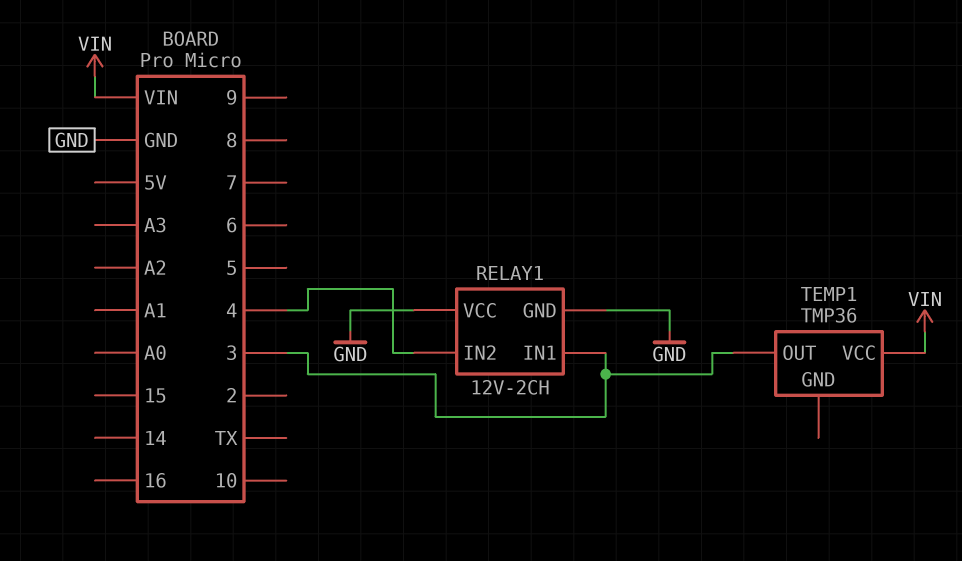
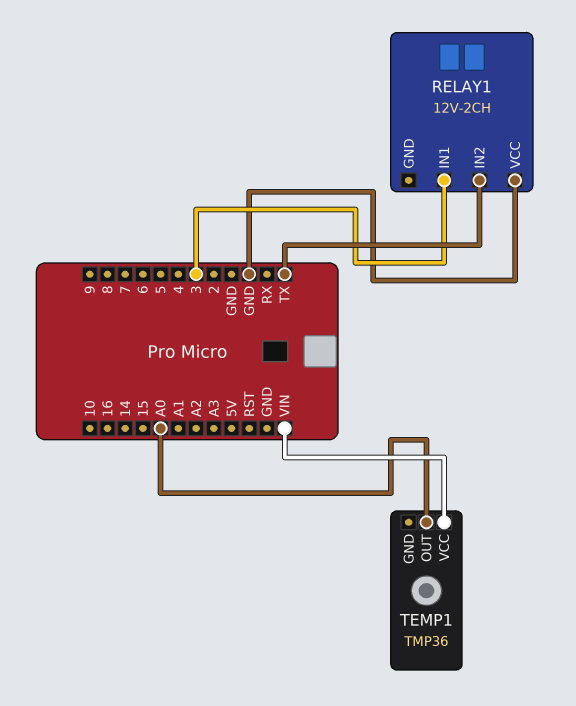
RELAY1 pin GND: GND -> none
RELAY1 pin IN2: 4 -> TX
TEMP1 pin OUT: 3 -> A0

